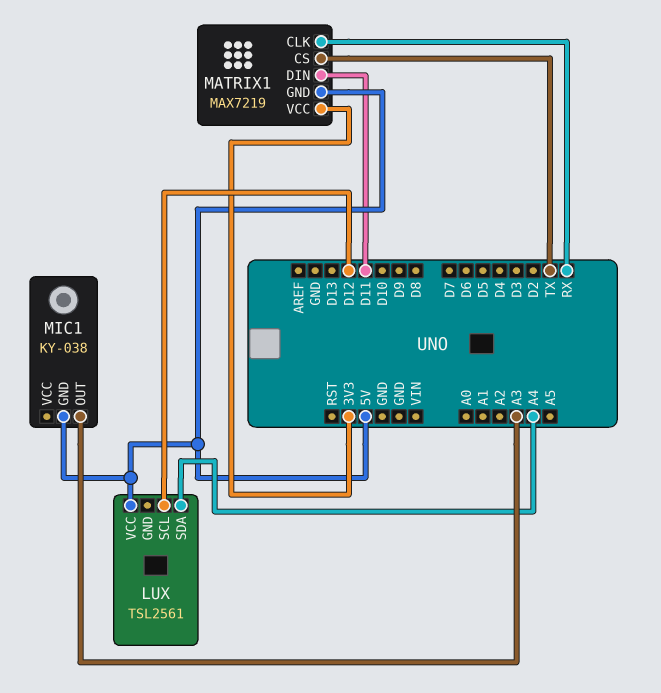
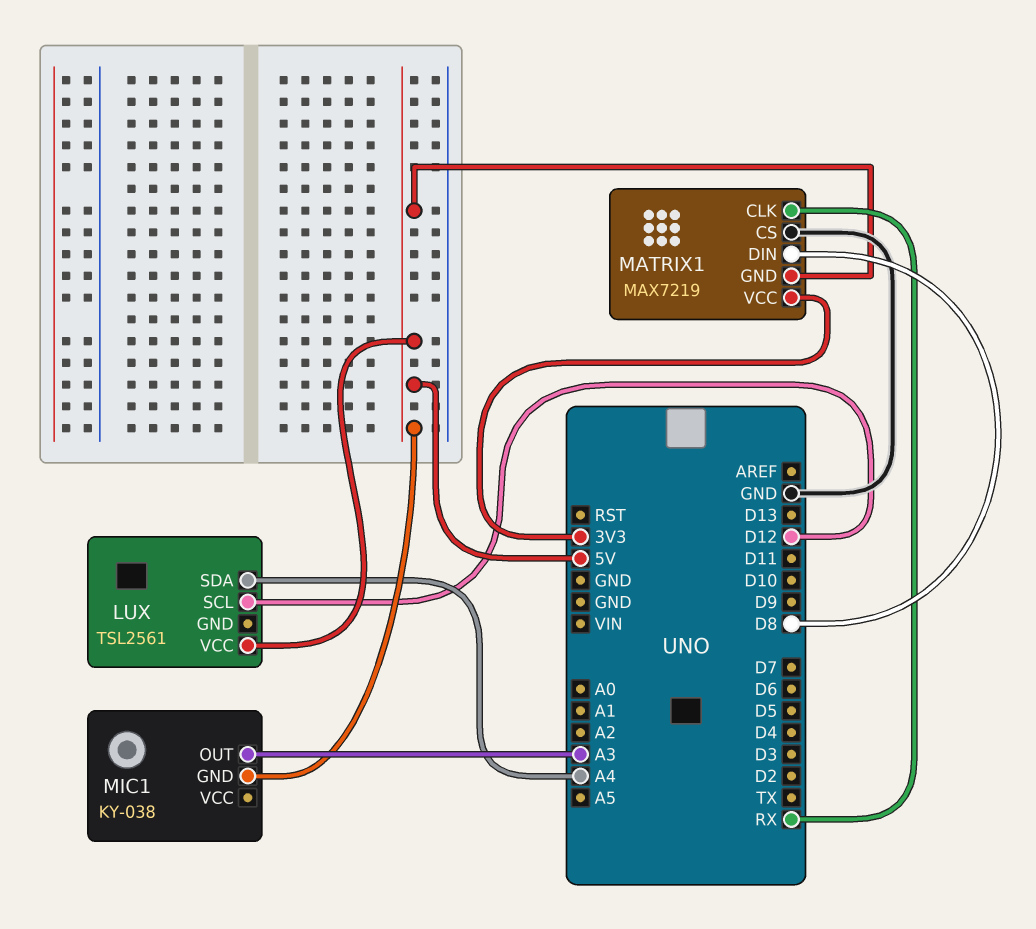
MATRIX1 pin CS: TX -> GND
MATRIX1 pin DIN: D11 -> D8

